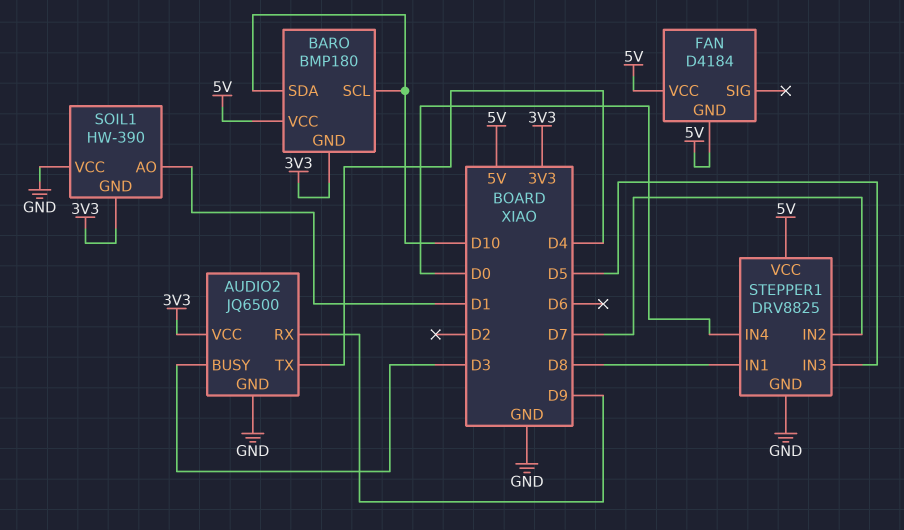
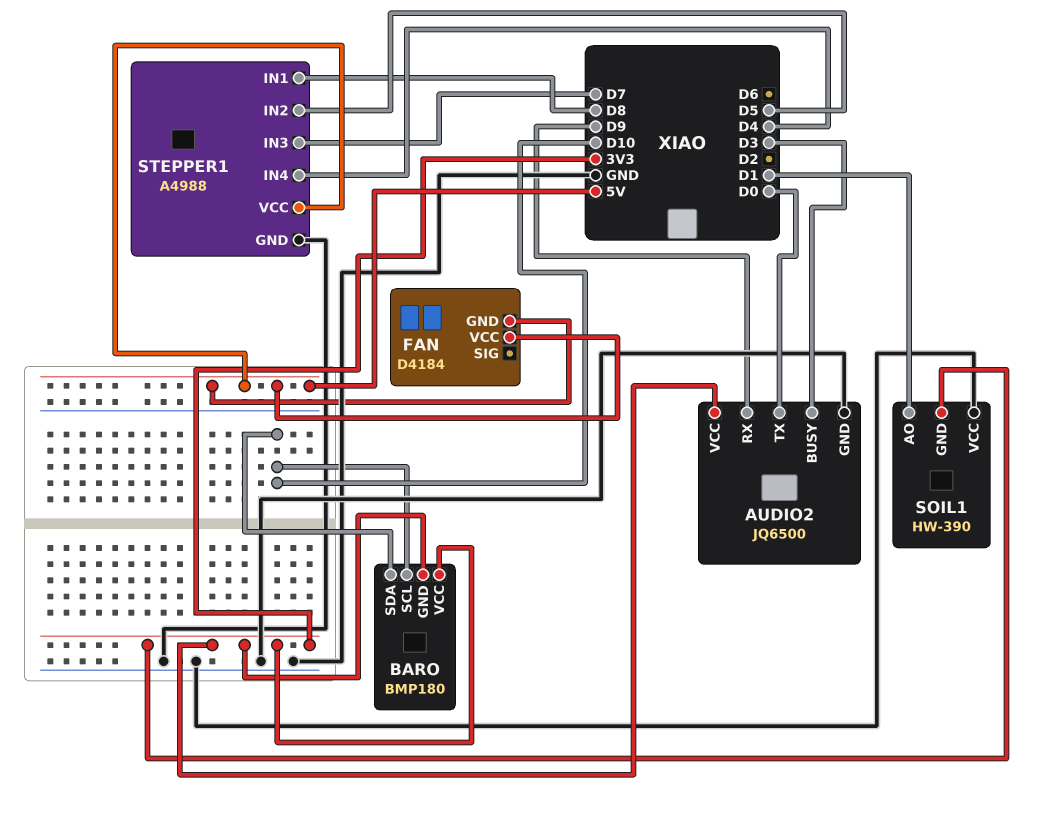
AUDIO2 pin TX: D4 -> D0
BARO pin VCC: 5V -> 3V3
STEPPER1: DRV8825 -> A4988
STEPPER1 pin IN2: D7 -> D5
STEPPER1 pin IN3: D5 -> D7
STEPPER1 pin IN4: D0 -> D4

